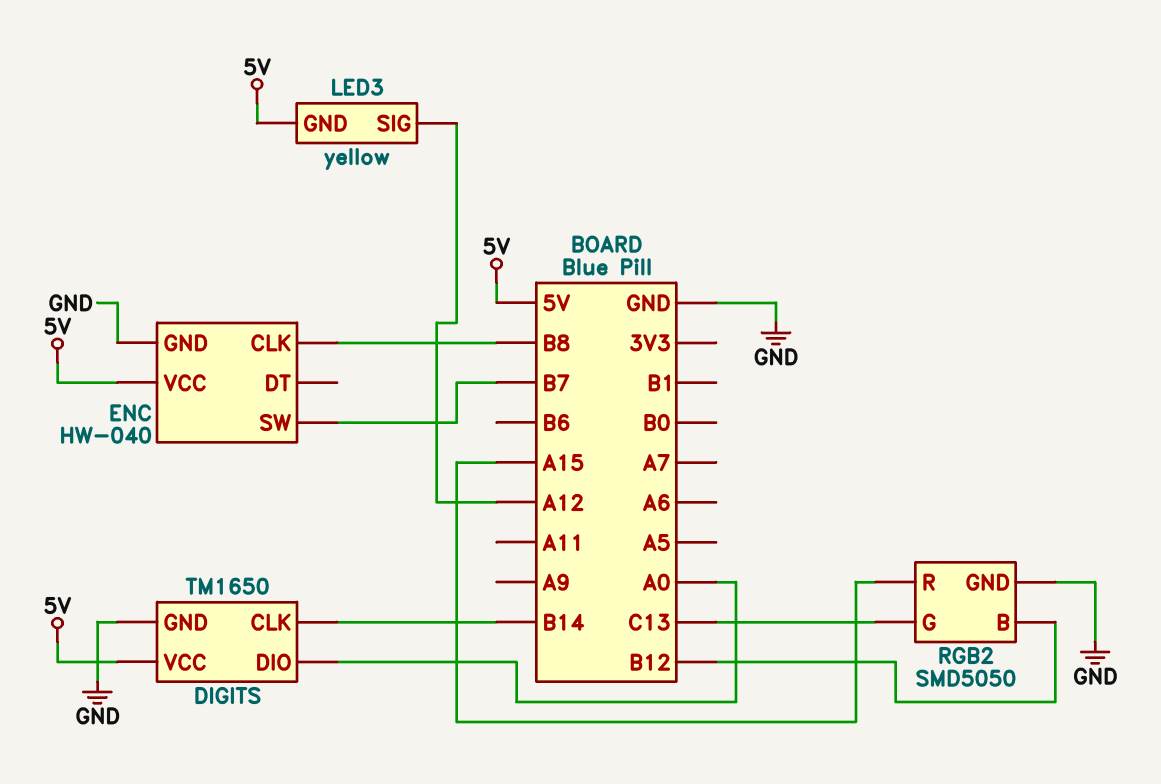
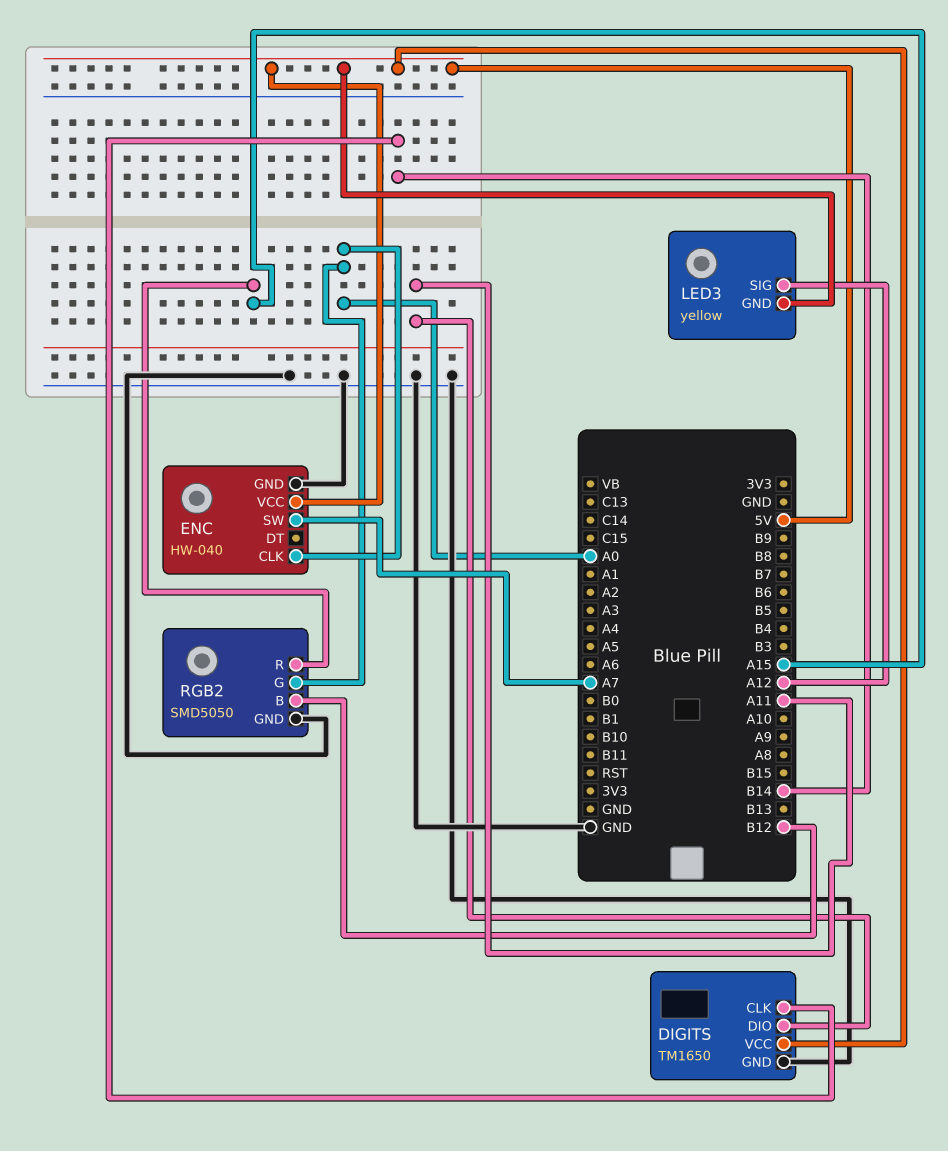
DIGITS pin DIO: A0 -> A11
ENC pin CLK: B8 -> A0
ENC pin SW: B7 -> A7
RGB2 pin G: C13 -> A0

